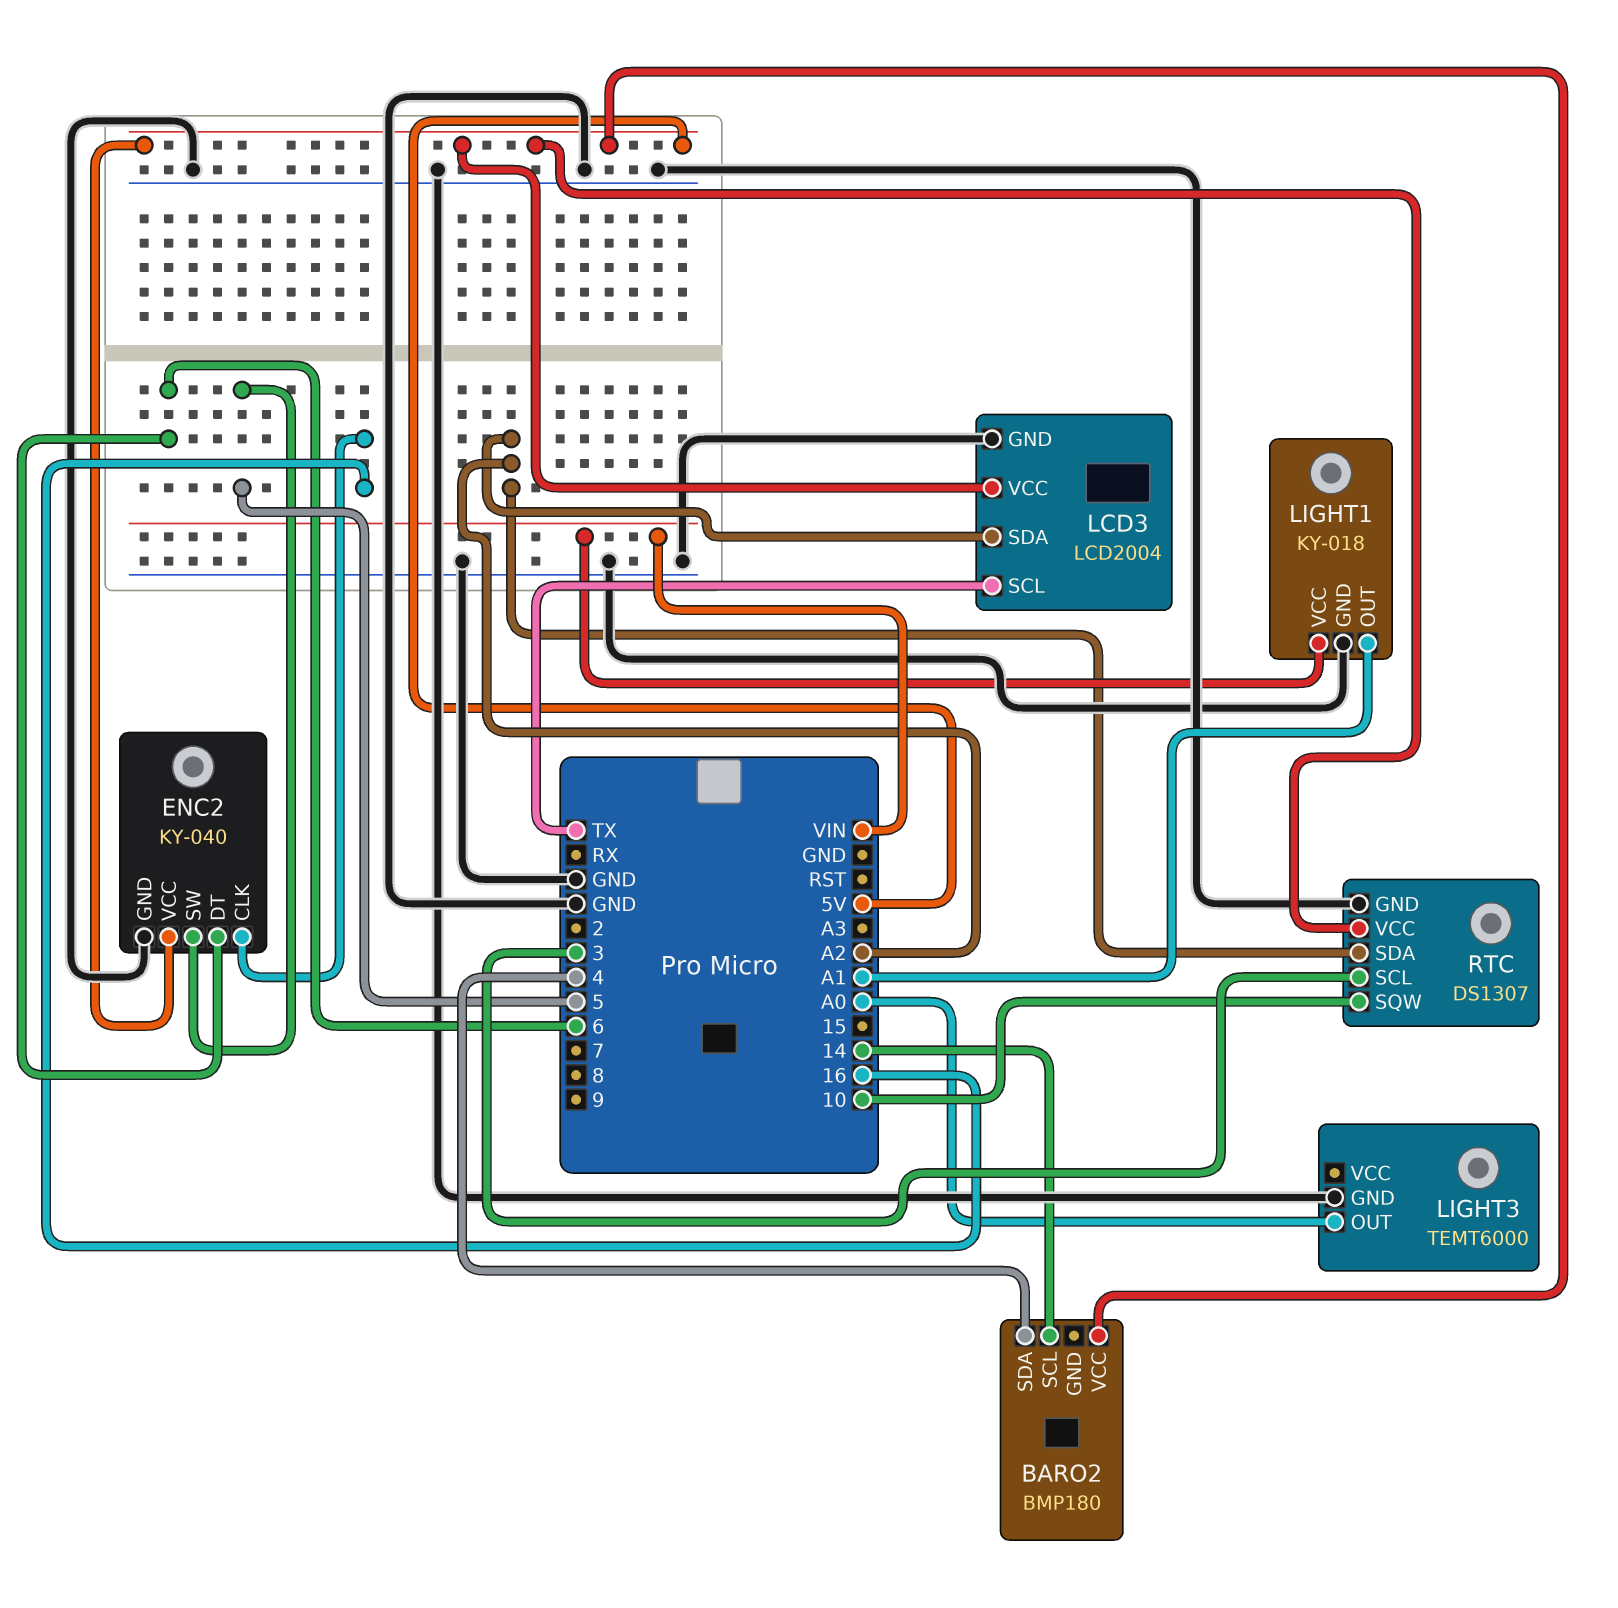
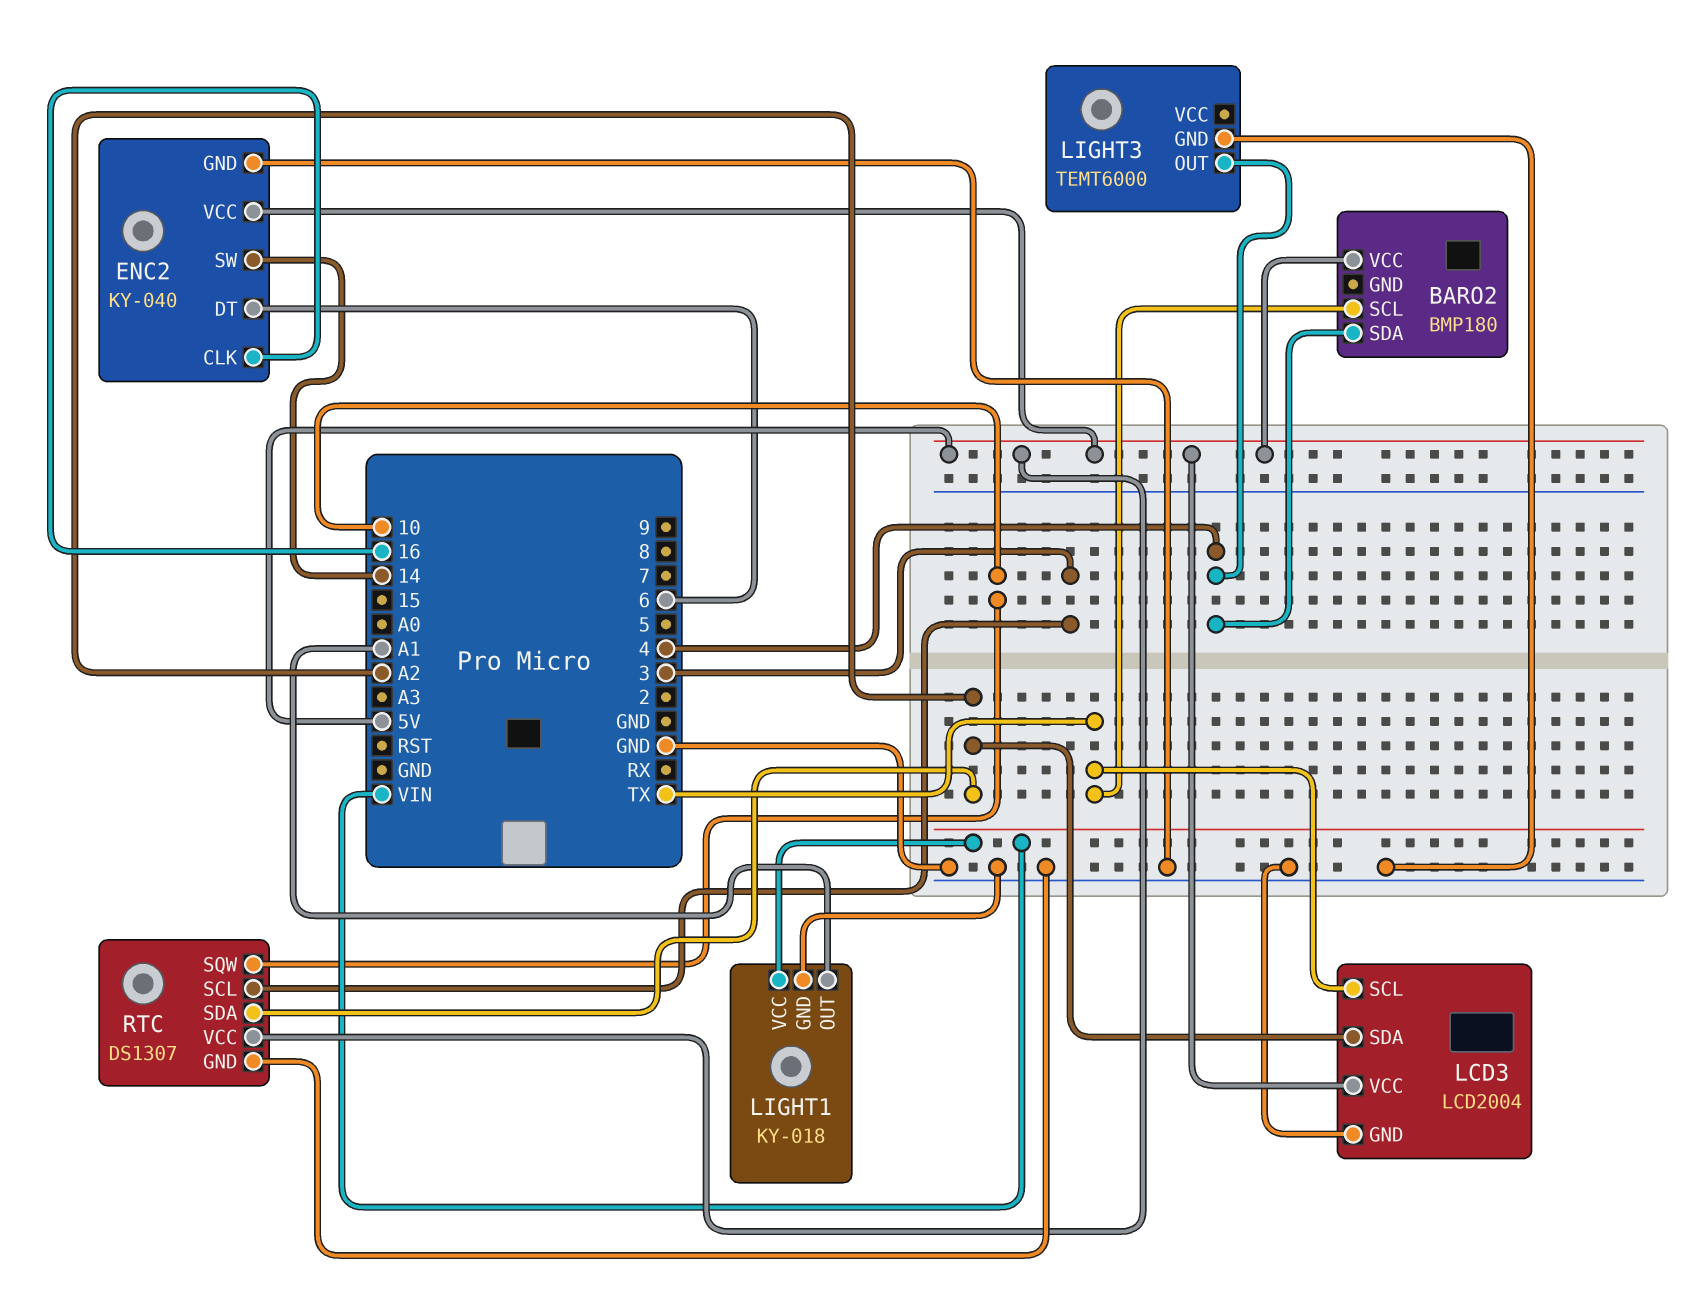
BARO2 pin SCL: 14 -> TX
ENC2 pin SW: 5 -> 14
LIGHT3 pin OUT: A0 -> 4

